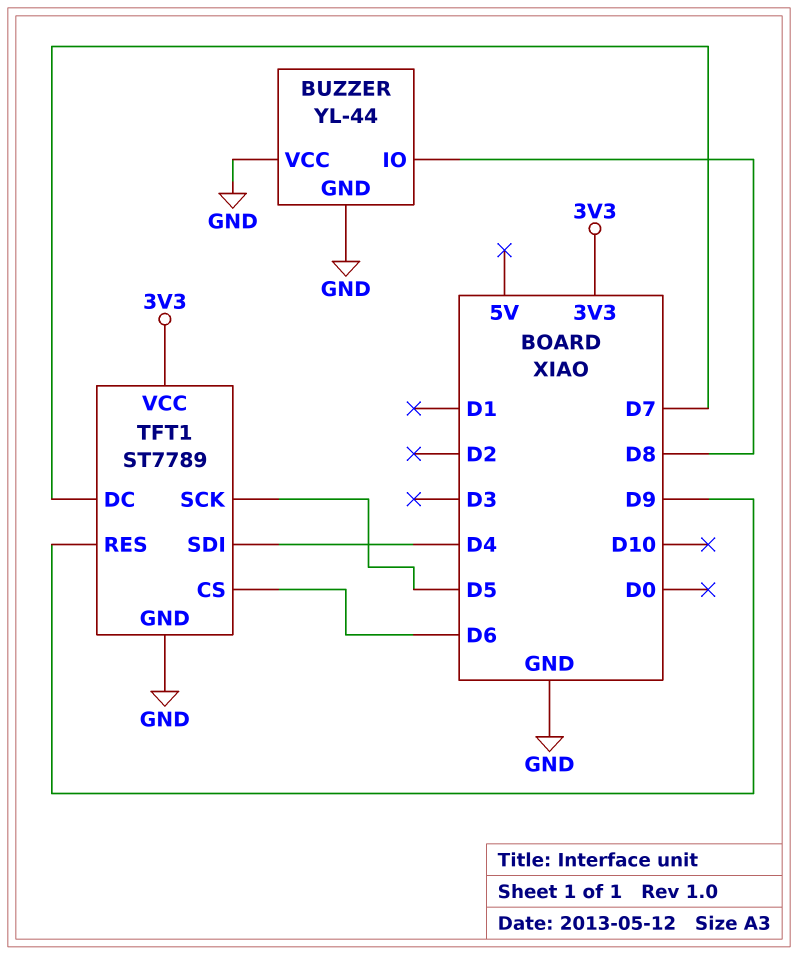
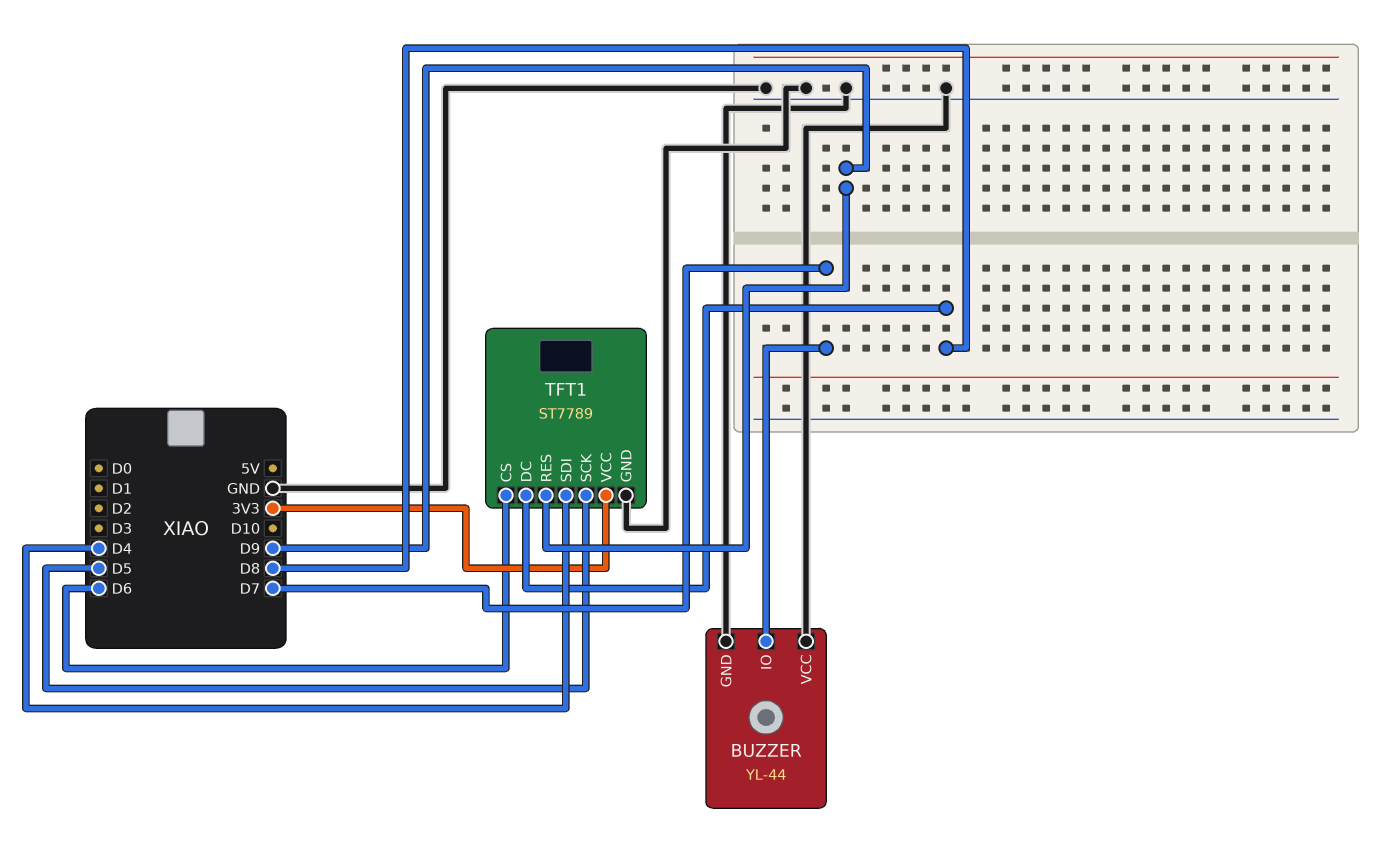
BUZZER pin IO: D8 -> D7
TFT1 pin DC: D7 -> D8

